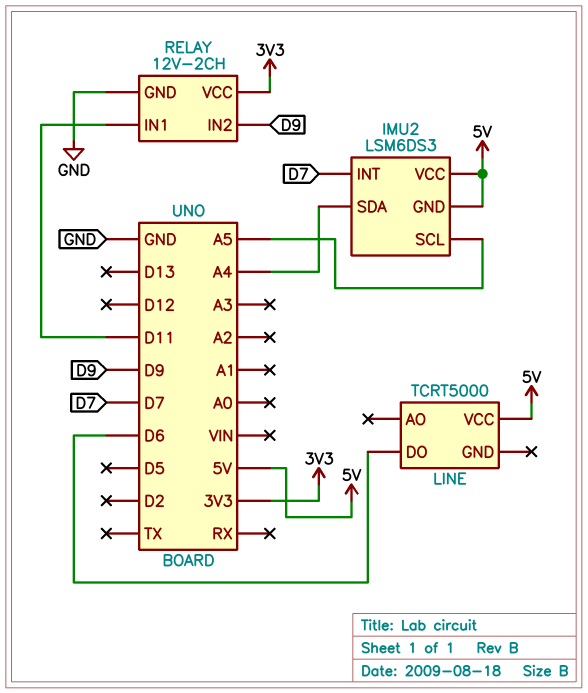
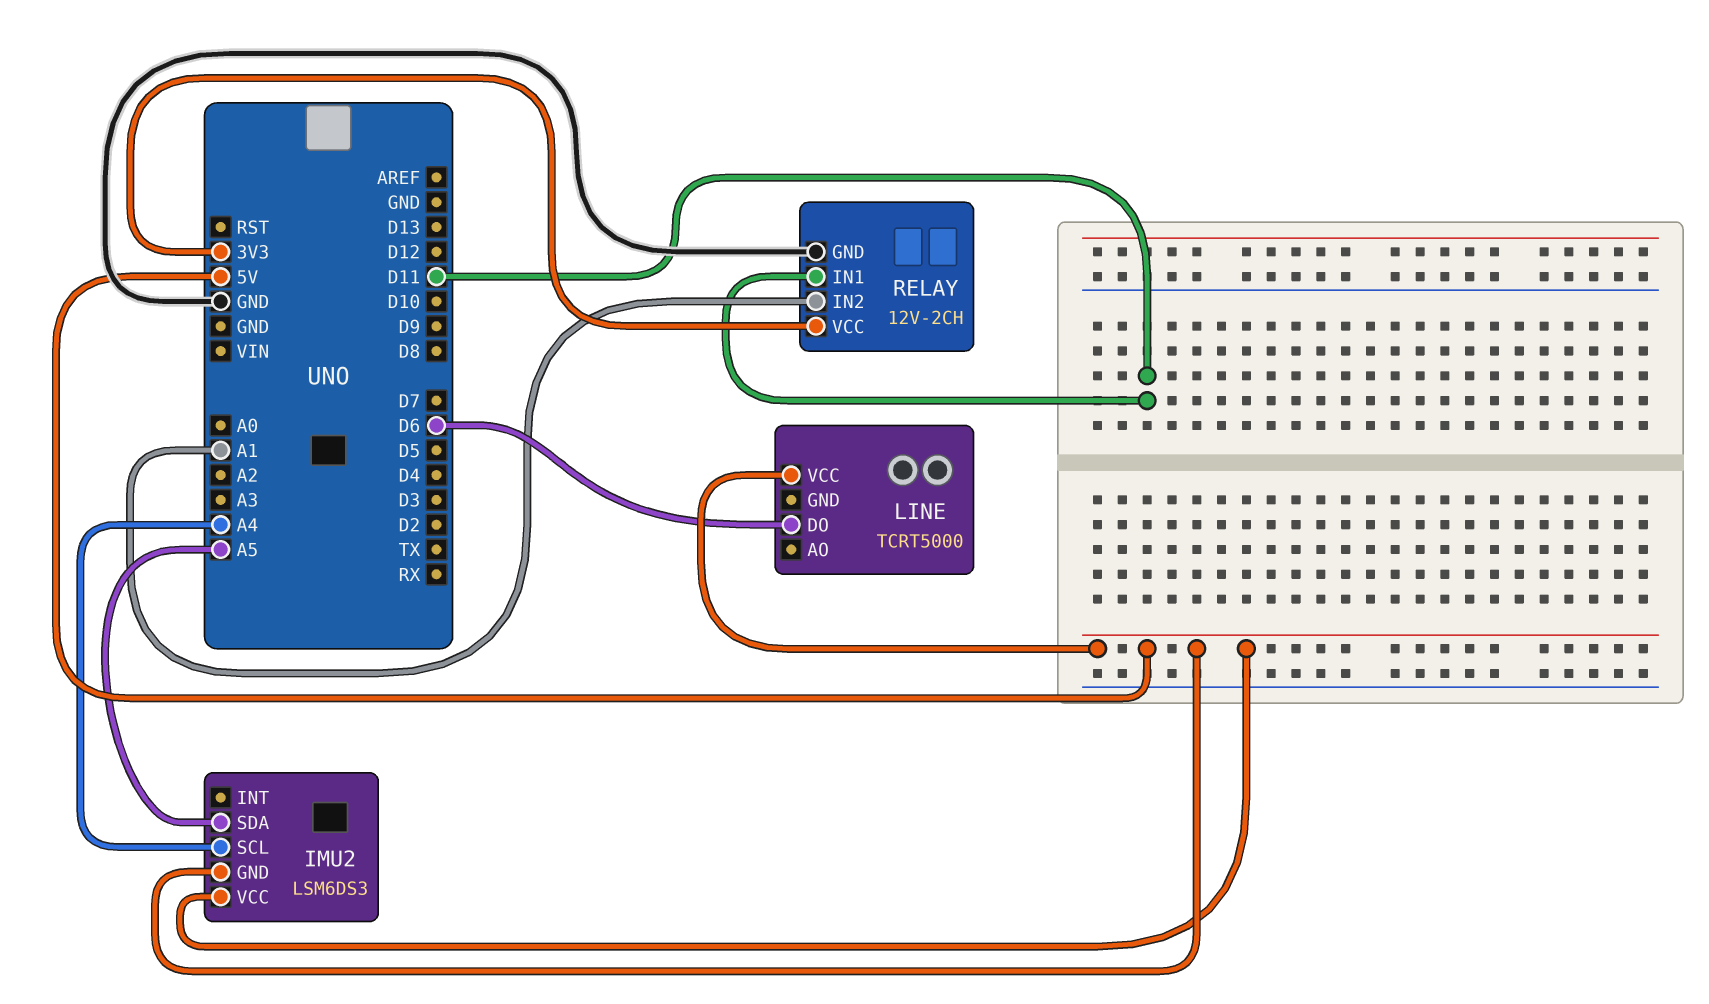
IMU2 pin INT: D7 -> none
IMU2 pin SCL: A5 -> A4
IMU2 pin SDA: A4 -> A5
RELAY pin IN2: D9 -> A1

